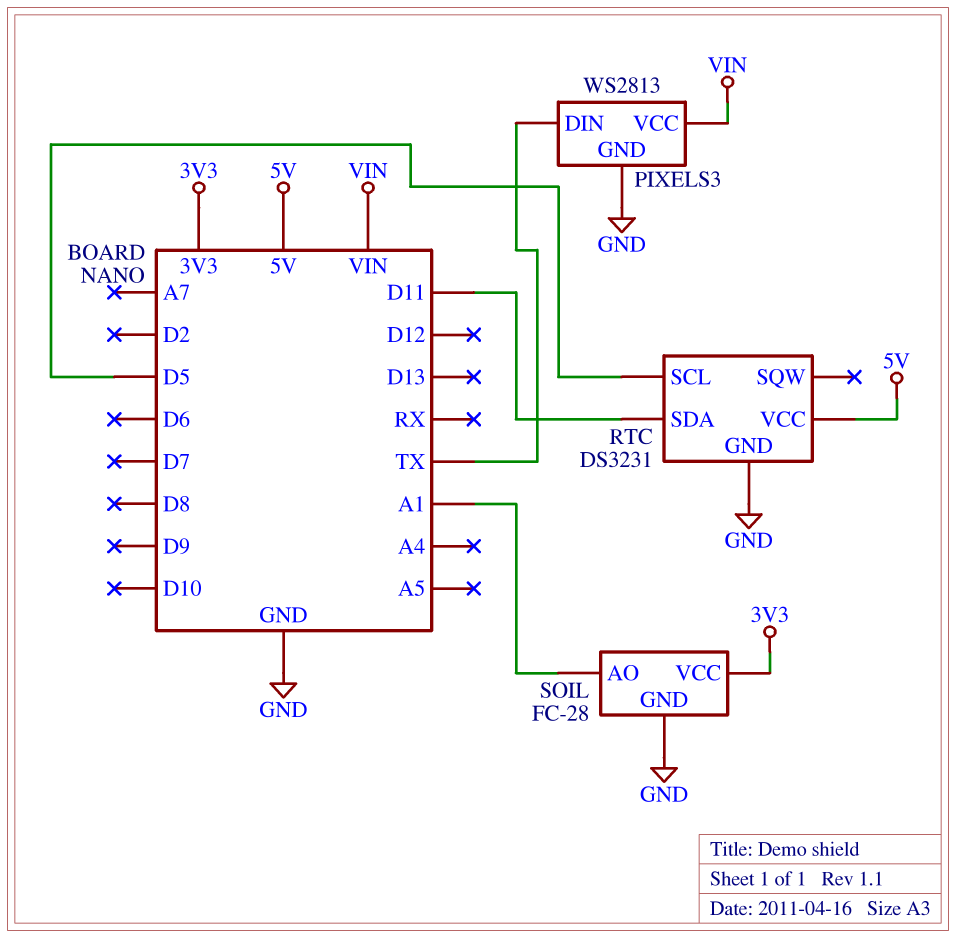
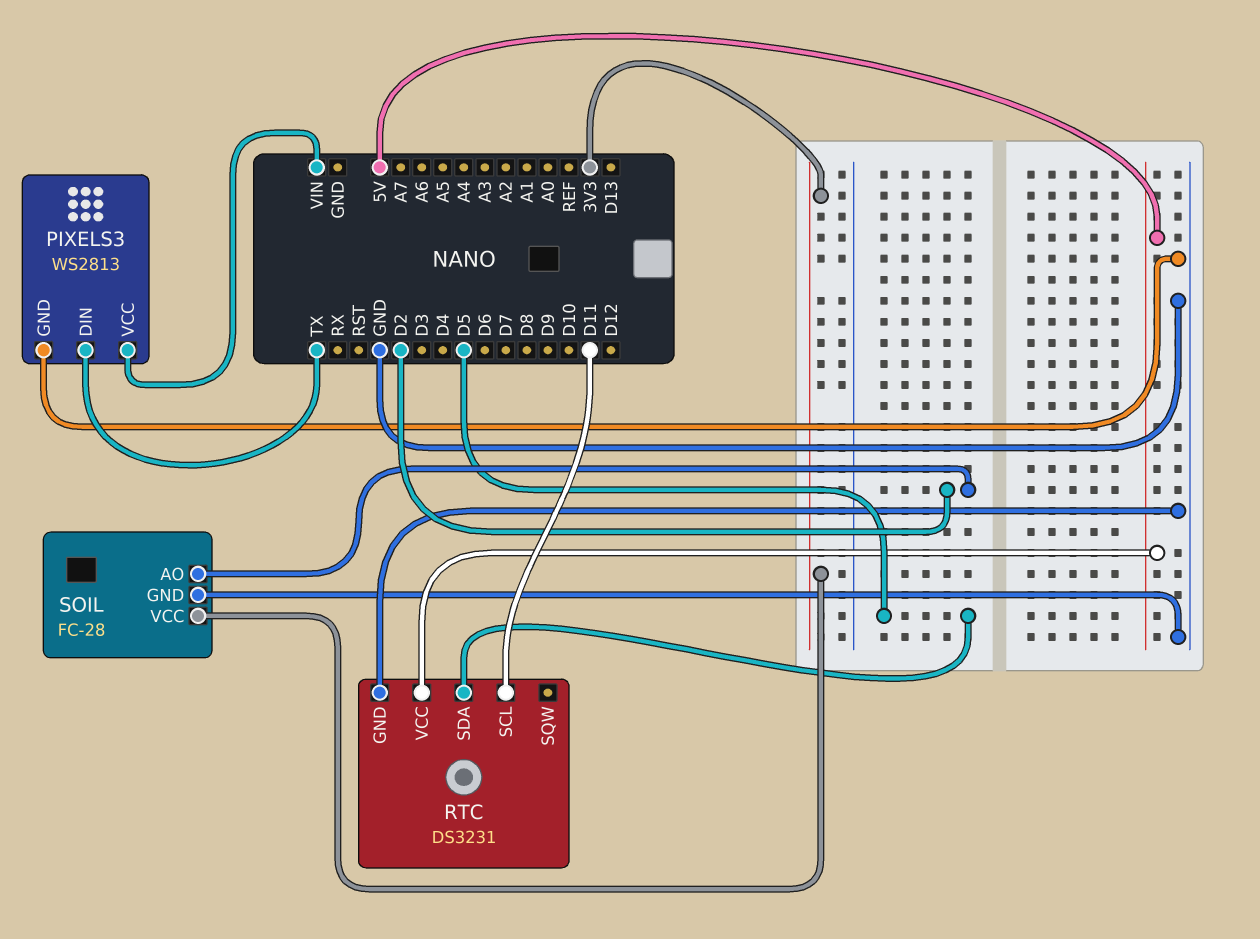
RTC pin SCL: D5 -> D11
RTC pin SDA: D11 -> D5
SOIL pin AO: A1 -> D2

